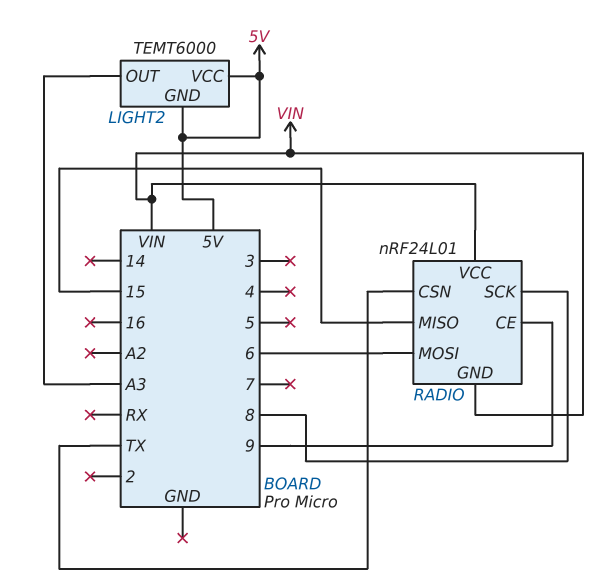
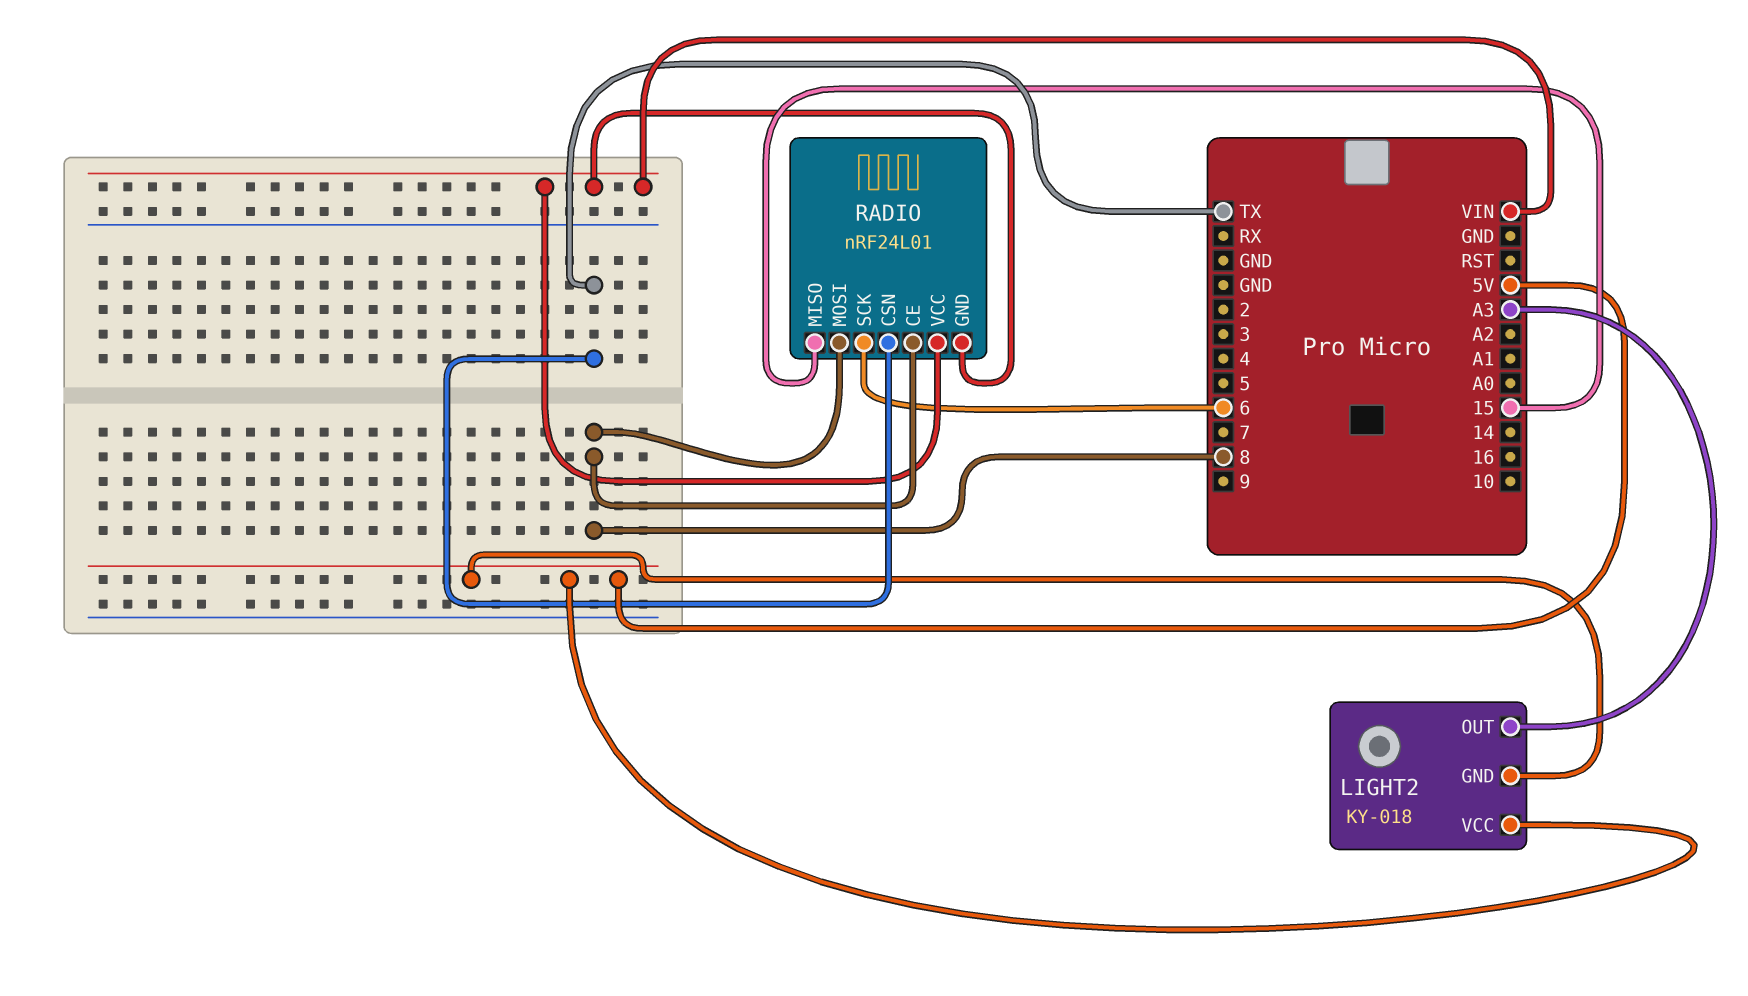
LIGHT2: TEMT6000 -> KY-018
RADIO pin CE: 9 -> 8
RADIO pin MOSI: 6 -> 8
RADIO pin SCK: 8 -> 6

